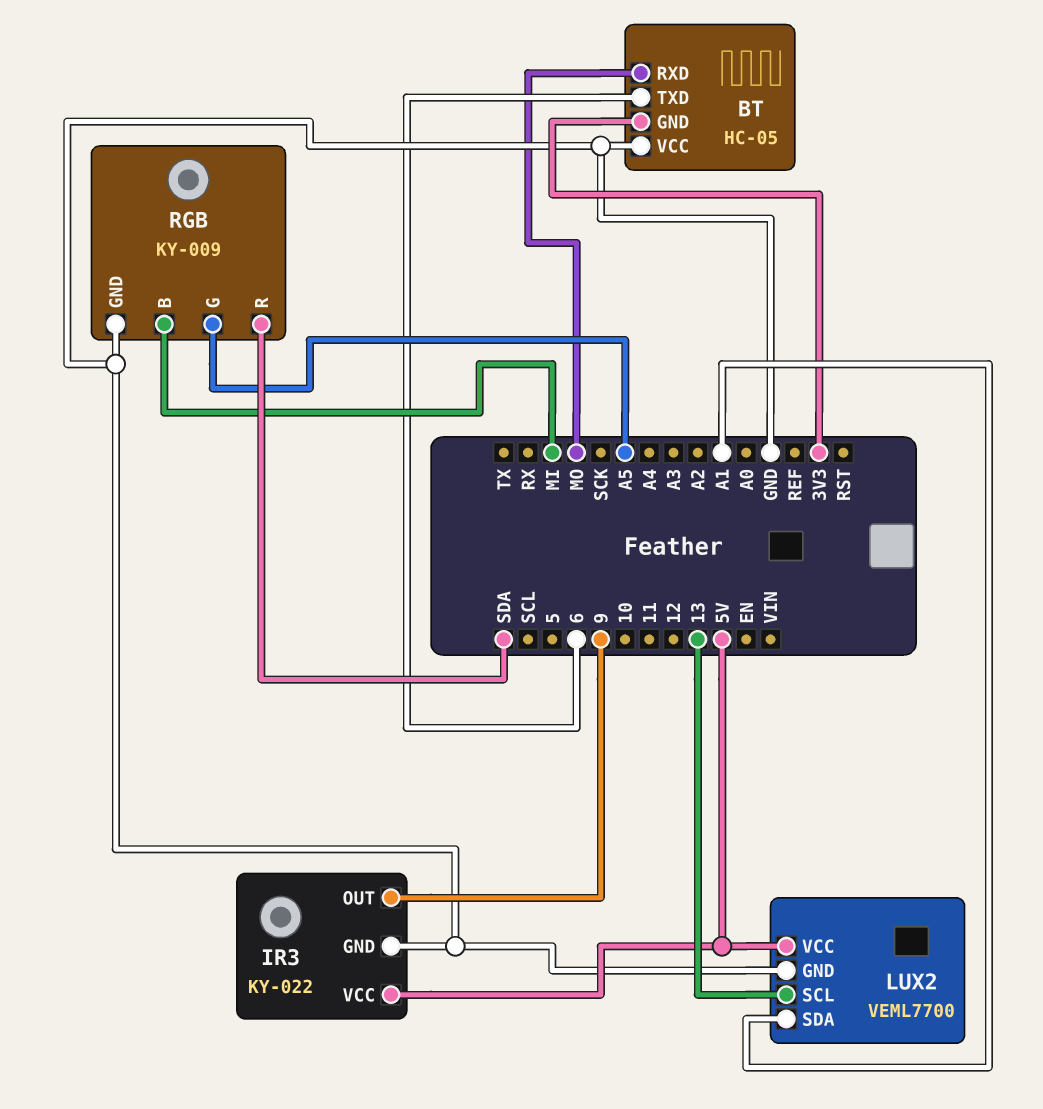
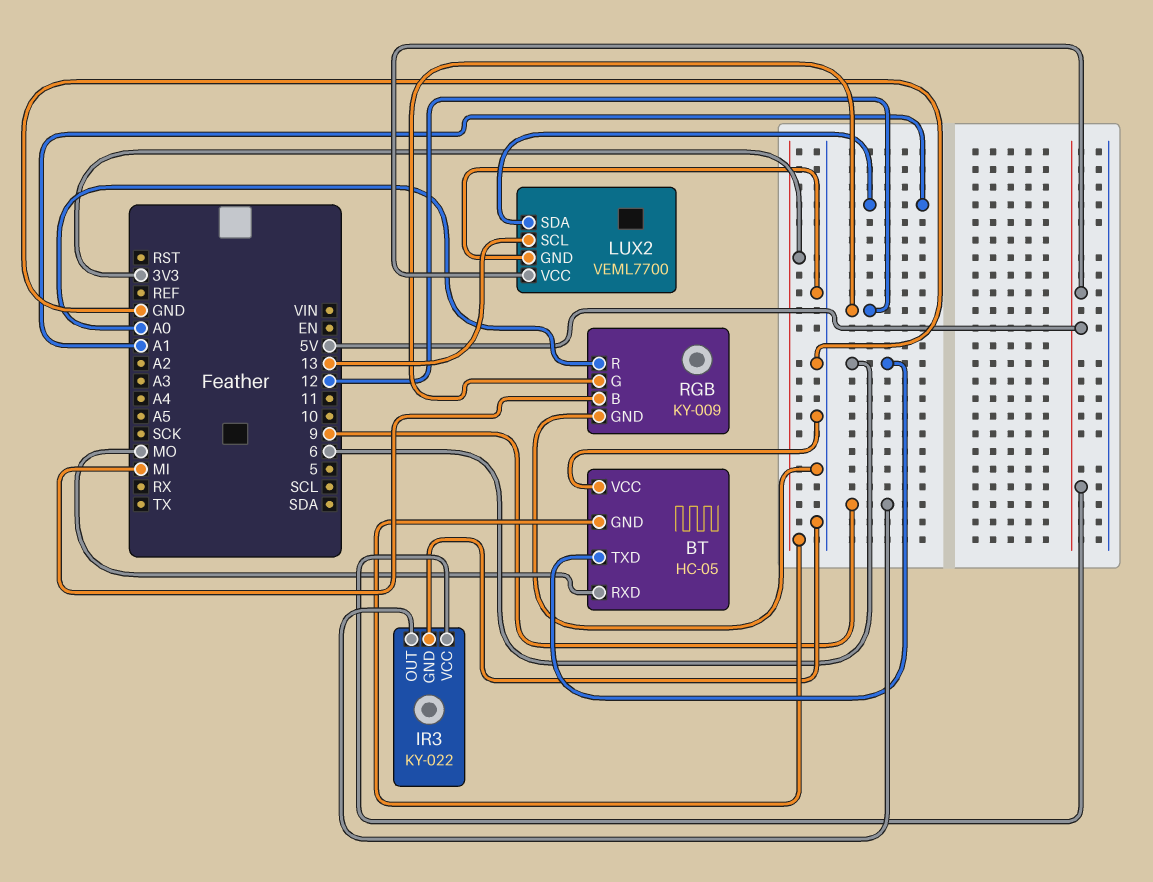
RGB pin G: A5 -> 12
RGB pin R: SDA -> A0

